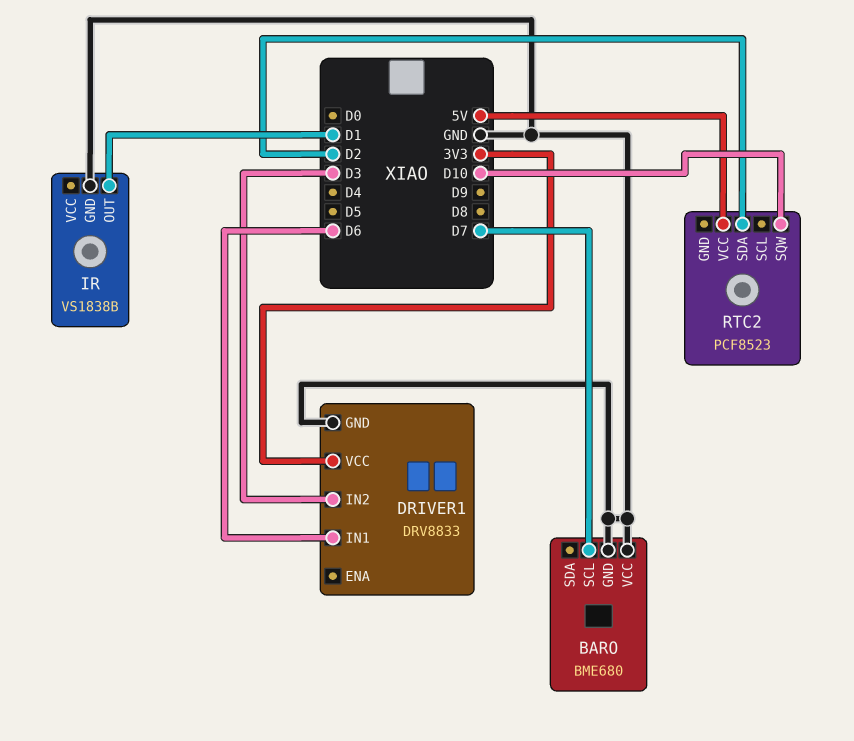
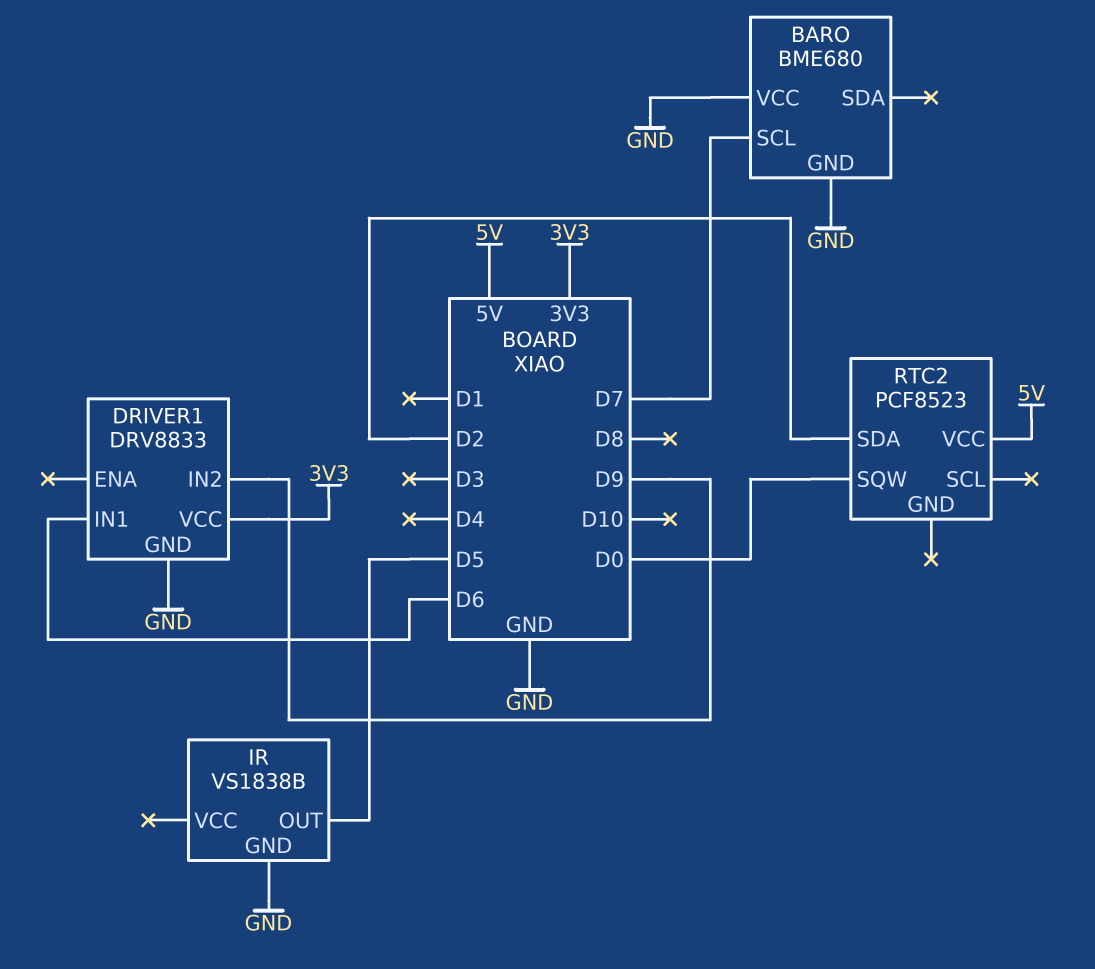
DRIVER1 pin IN2: D3 -> D9
IR pin OUT: D1 -> D5
RTC2 pin SQW: D10 -> D0

